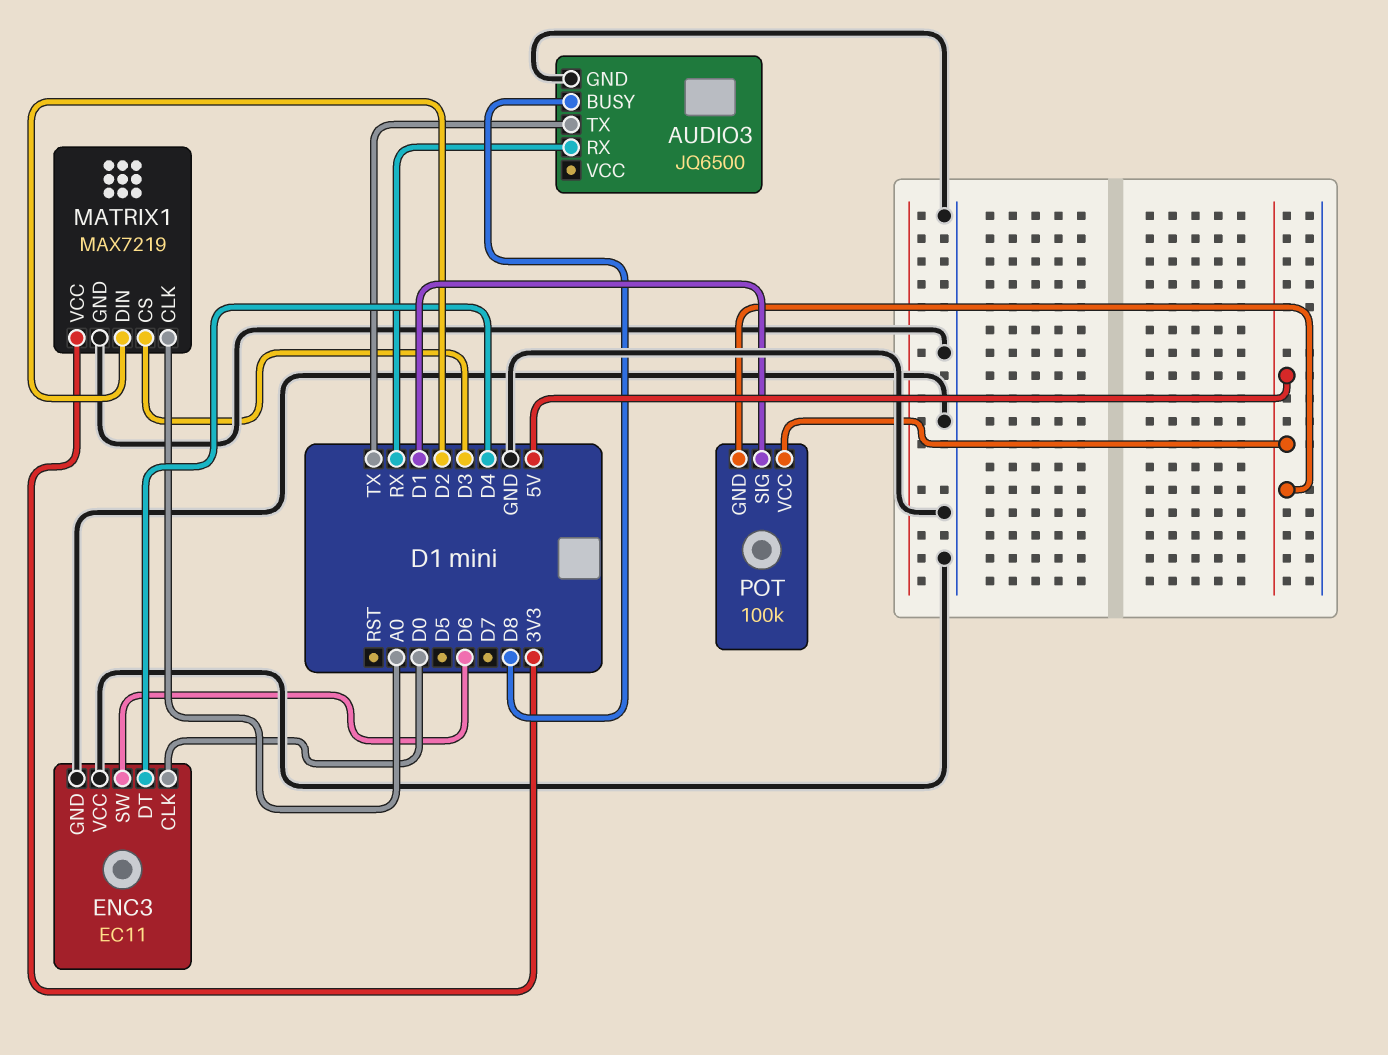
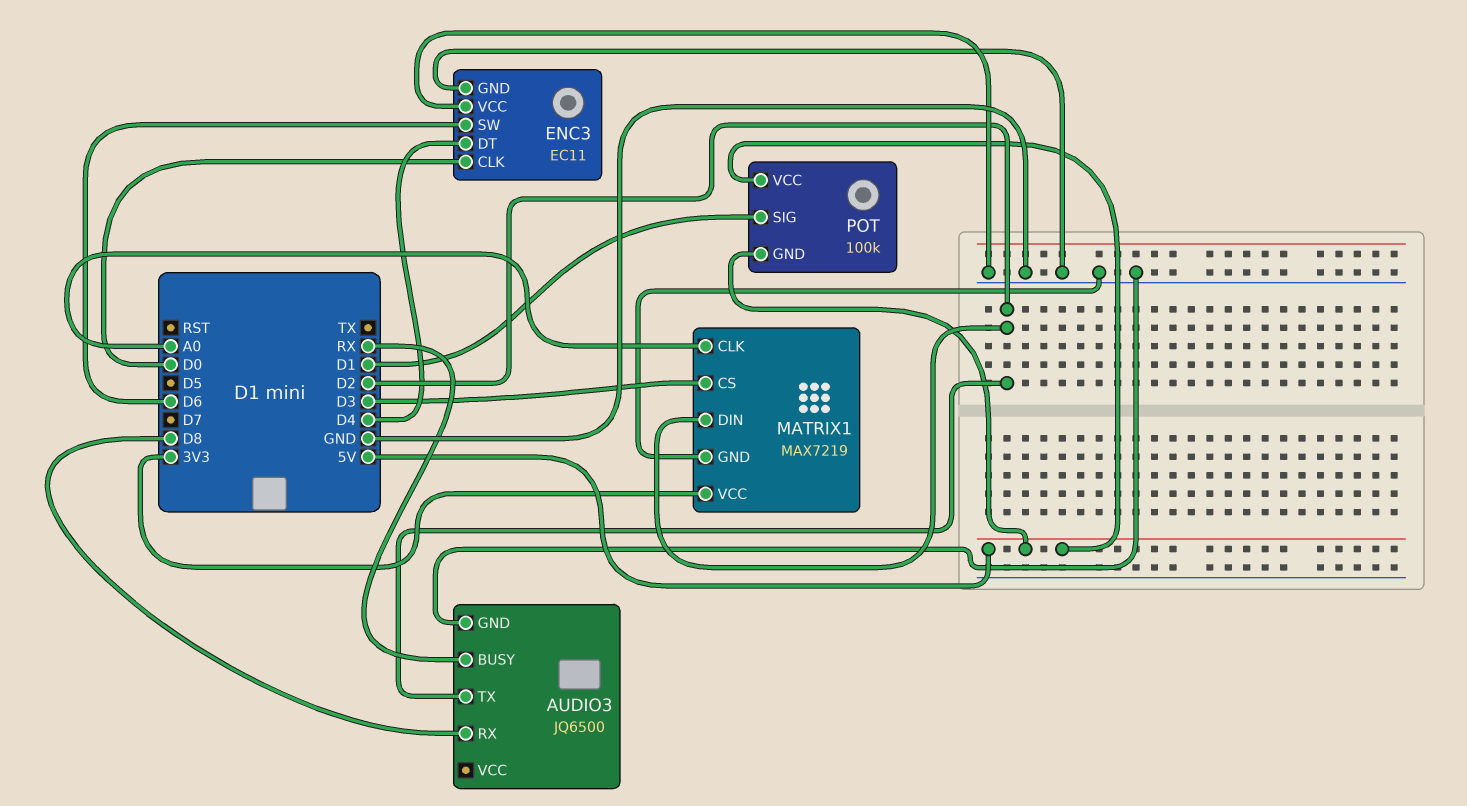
AUDIO3 pin BUSY: D8 -> RX
AUDIO3 pin RX: RX -> D8
AUDIO3 pin TX: TX -> D2

